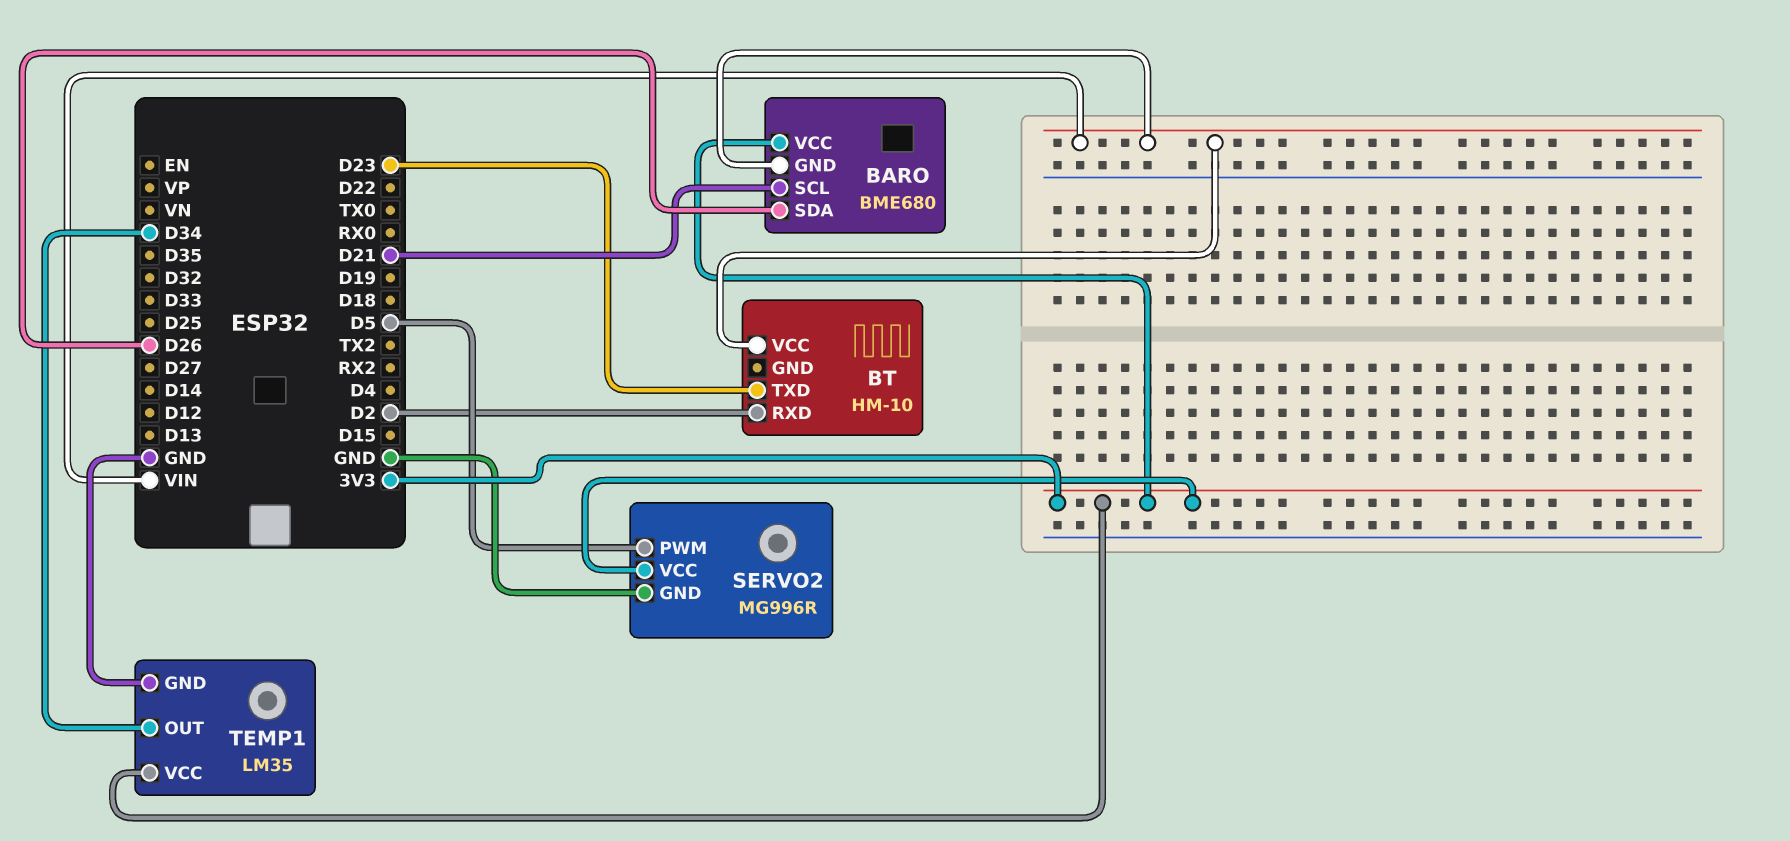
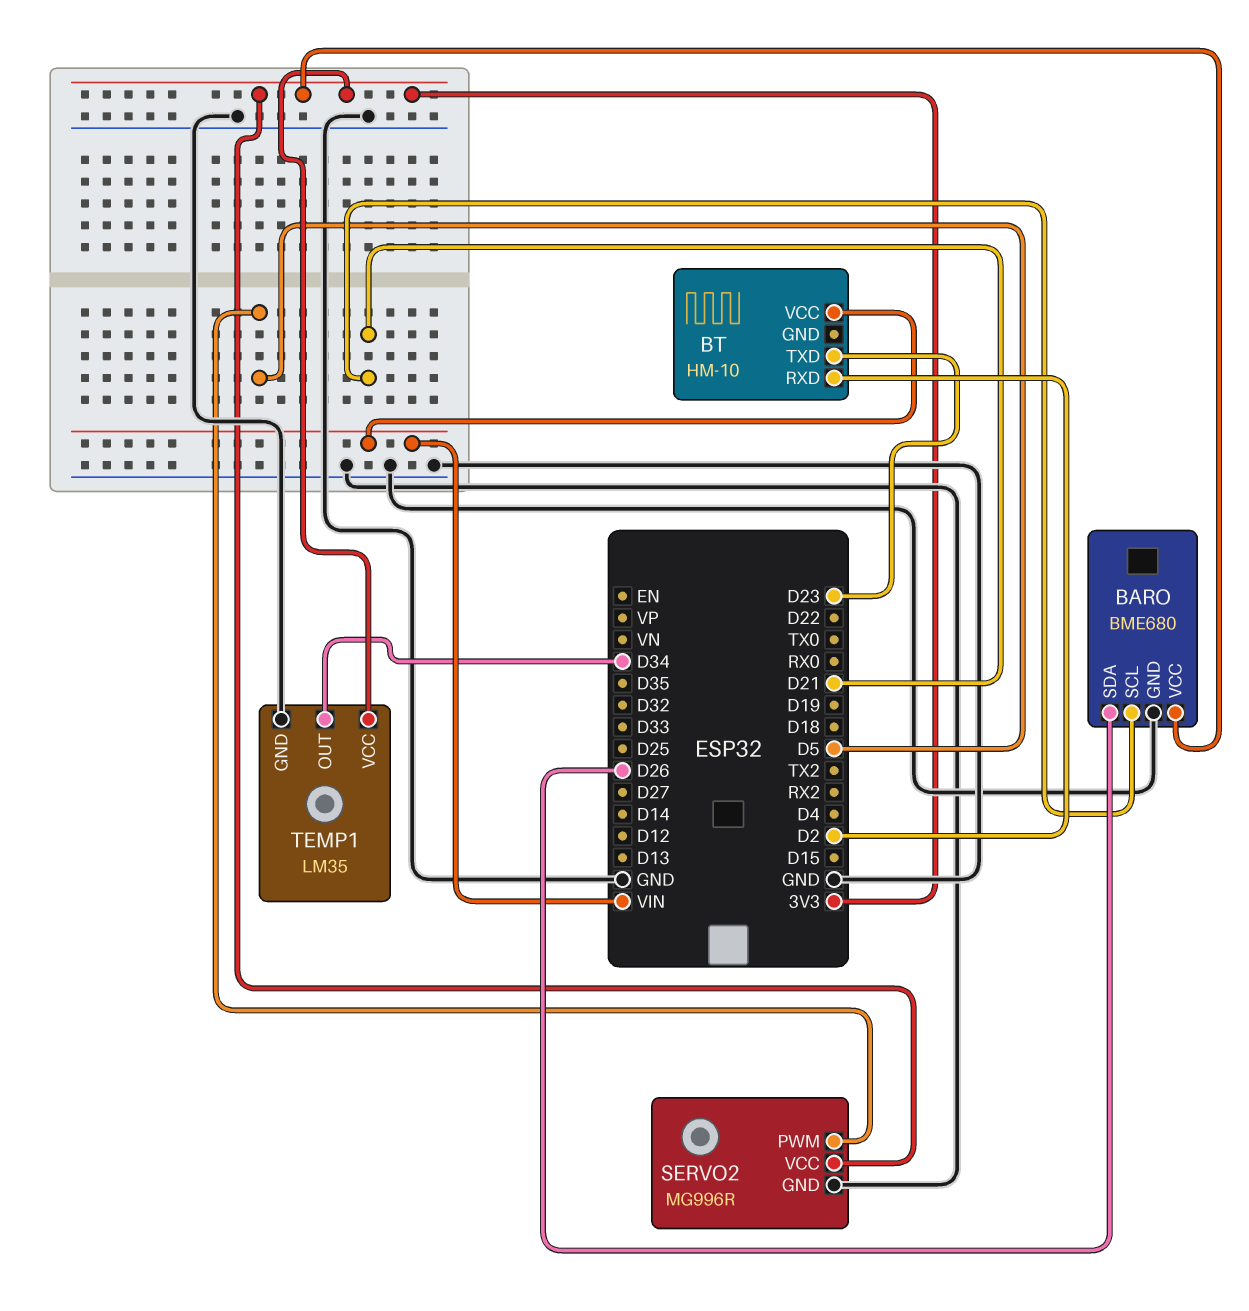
BARO pin GND: VIN -> GND

